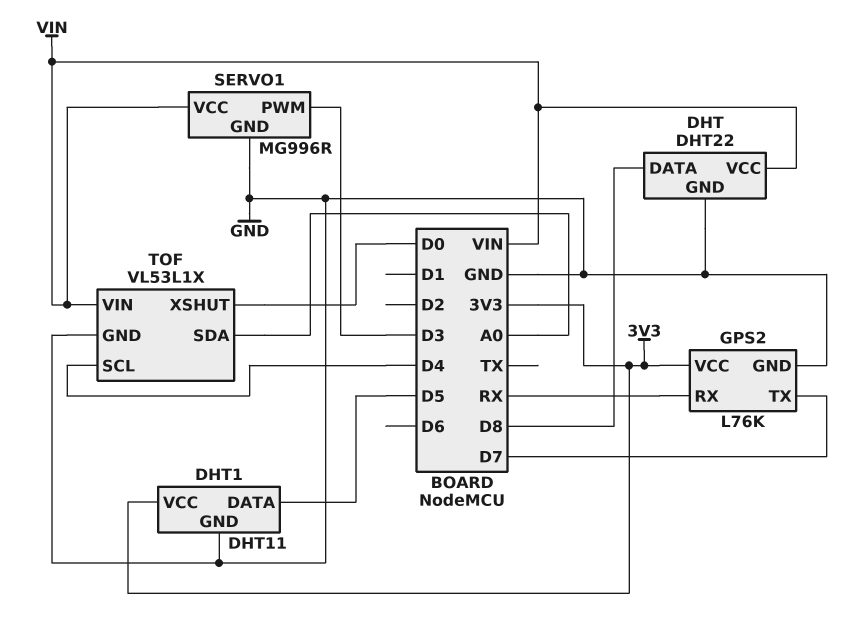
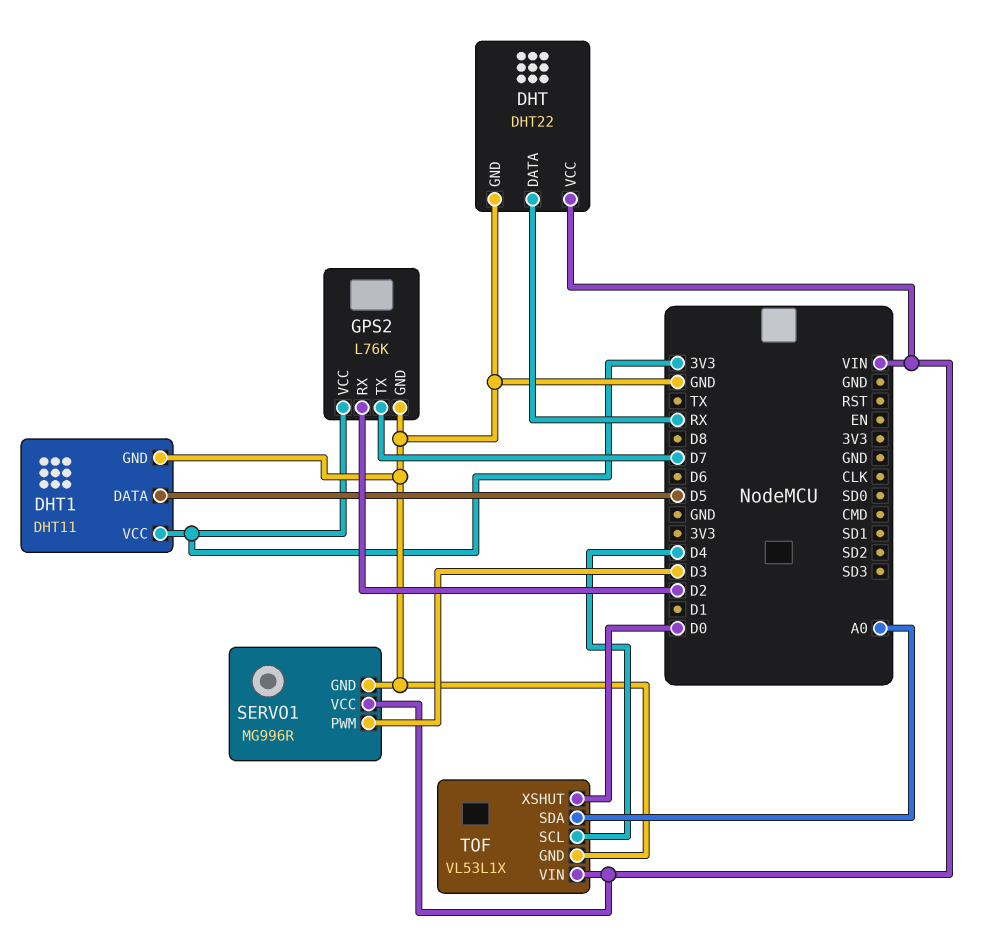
DHT pin DATA: D8 -> RX
GPS2 pin RX: RX -> D2

